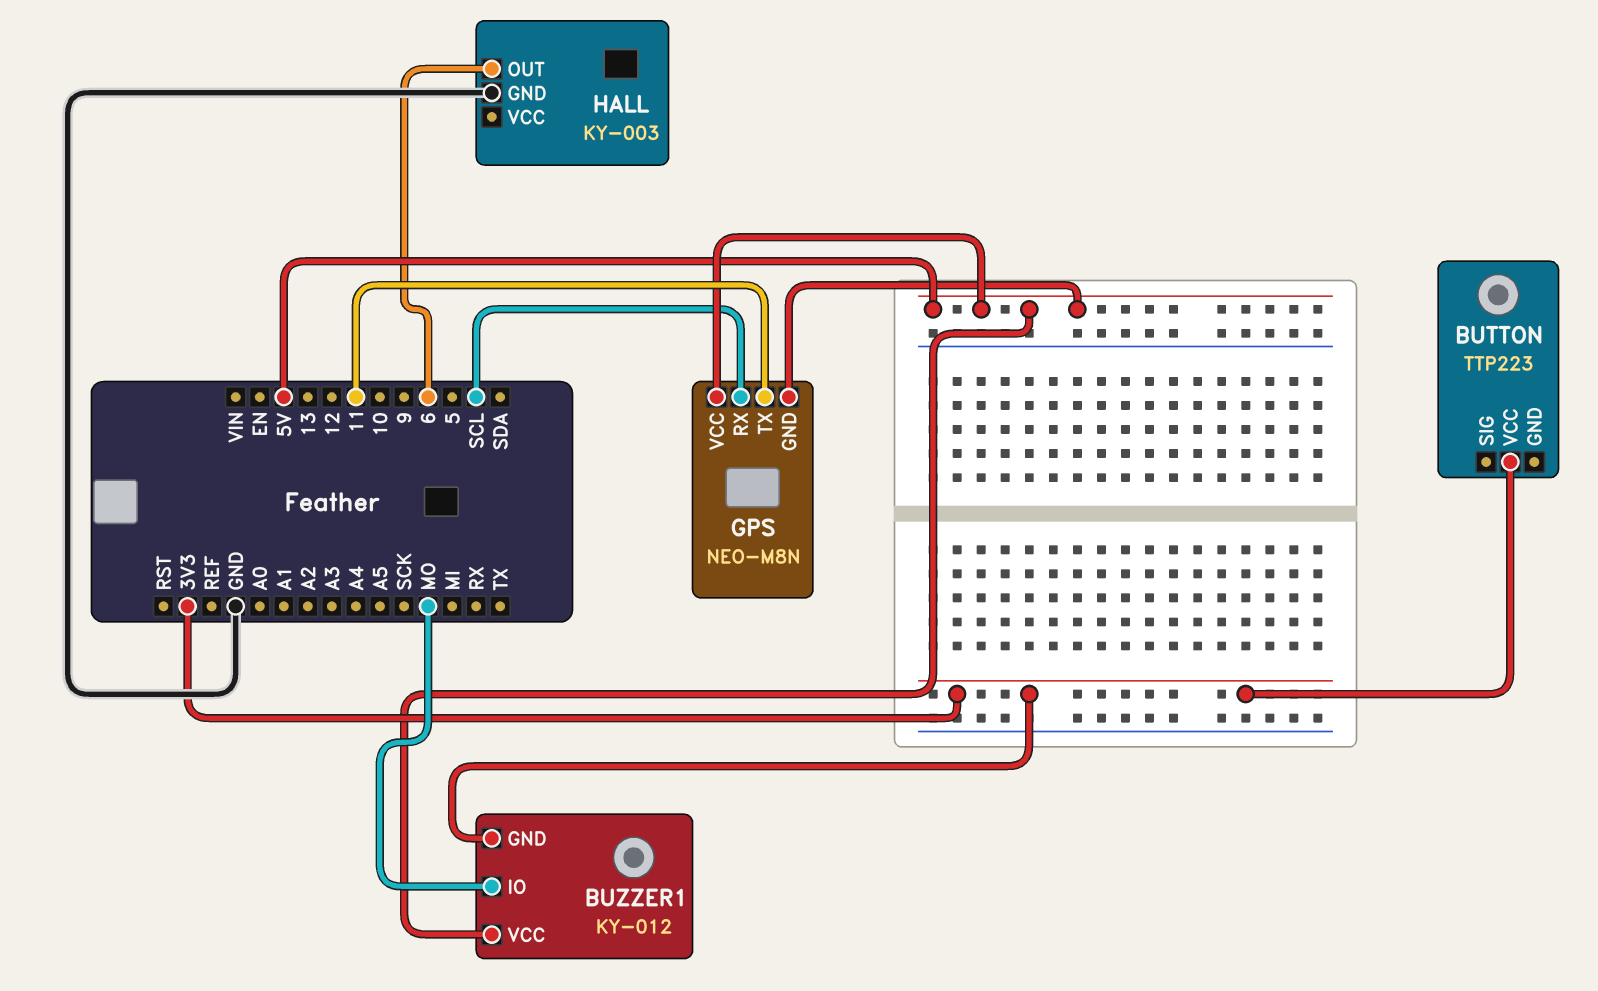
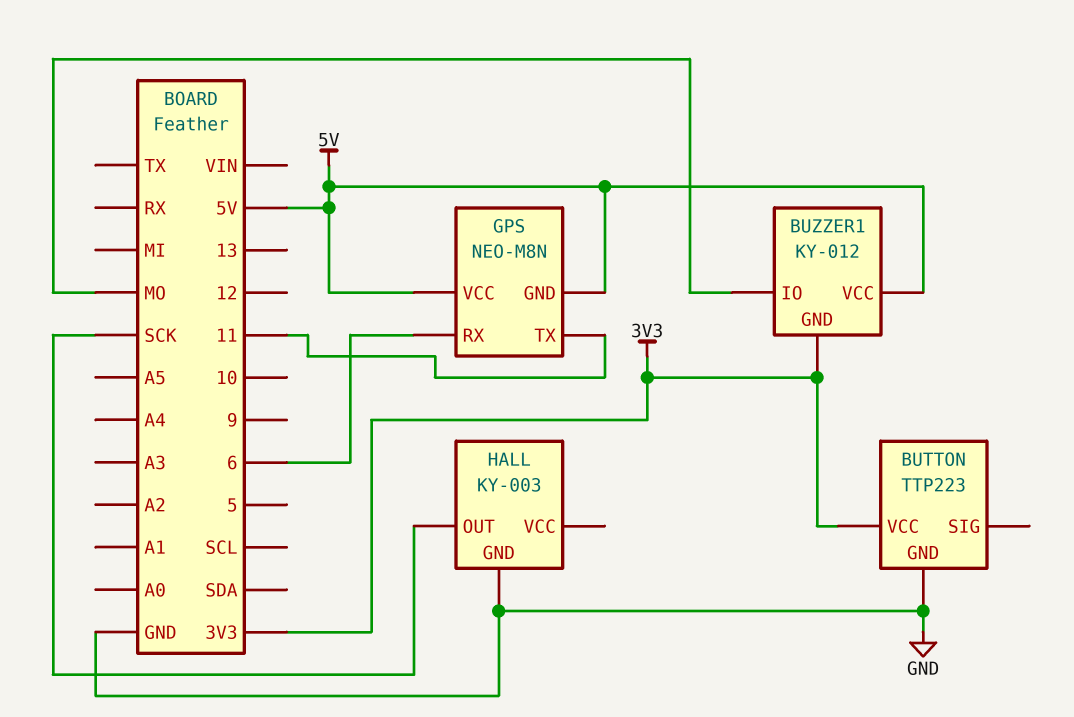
BUTTON pin GND: none -> GND
GPS pin RX: SCL -> 6
HALL pin OUT: 6 -> SCK

